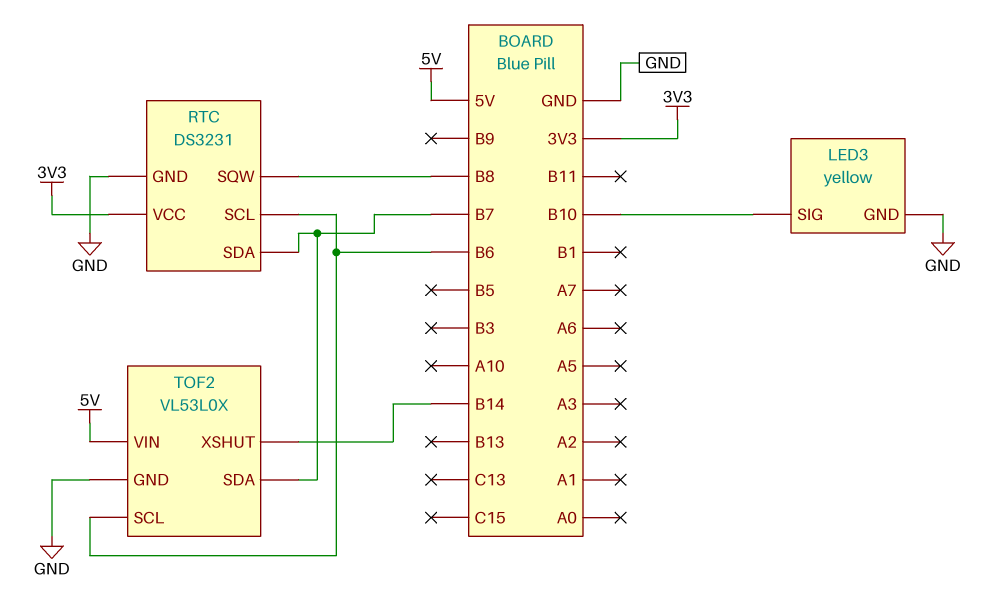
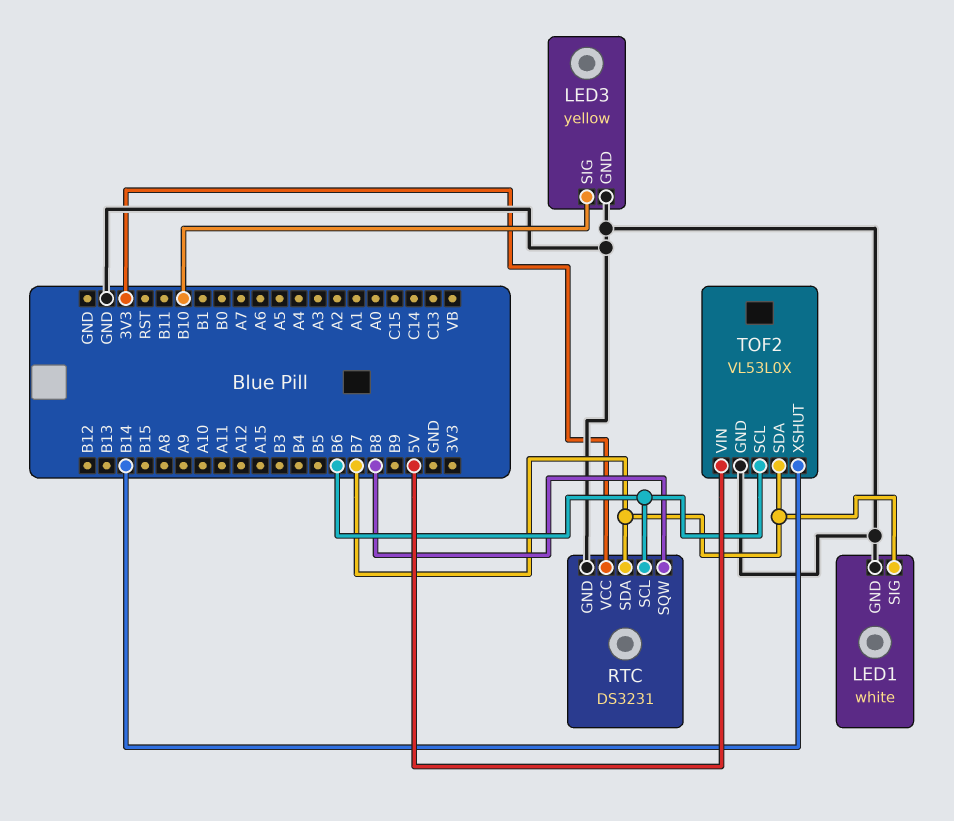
LED1: none -> white
LED1 pin GND: none -> GND
LED1 pin SIG: none -> B7

